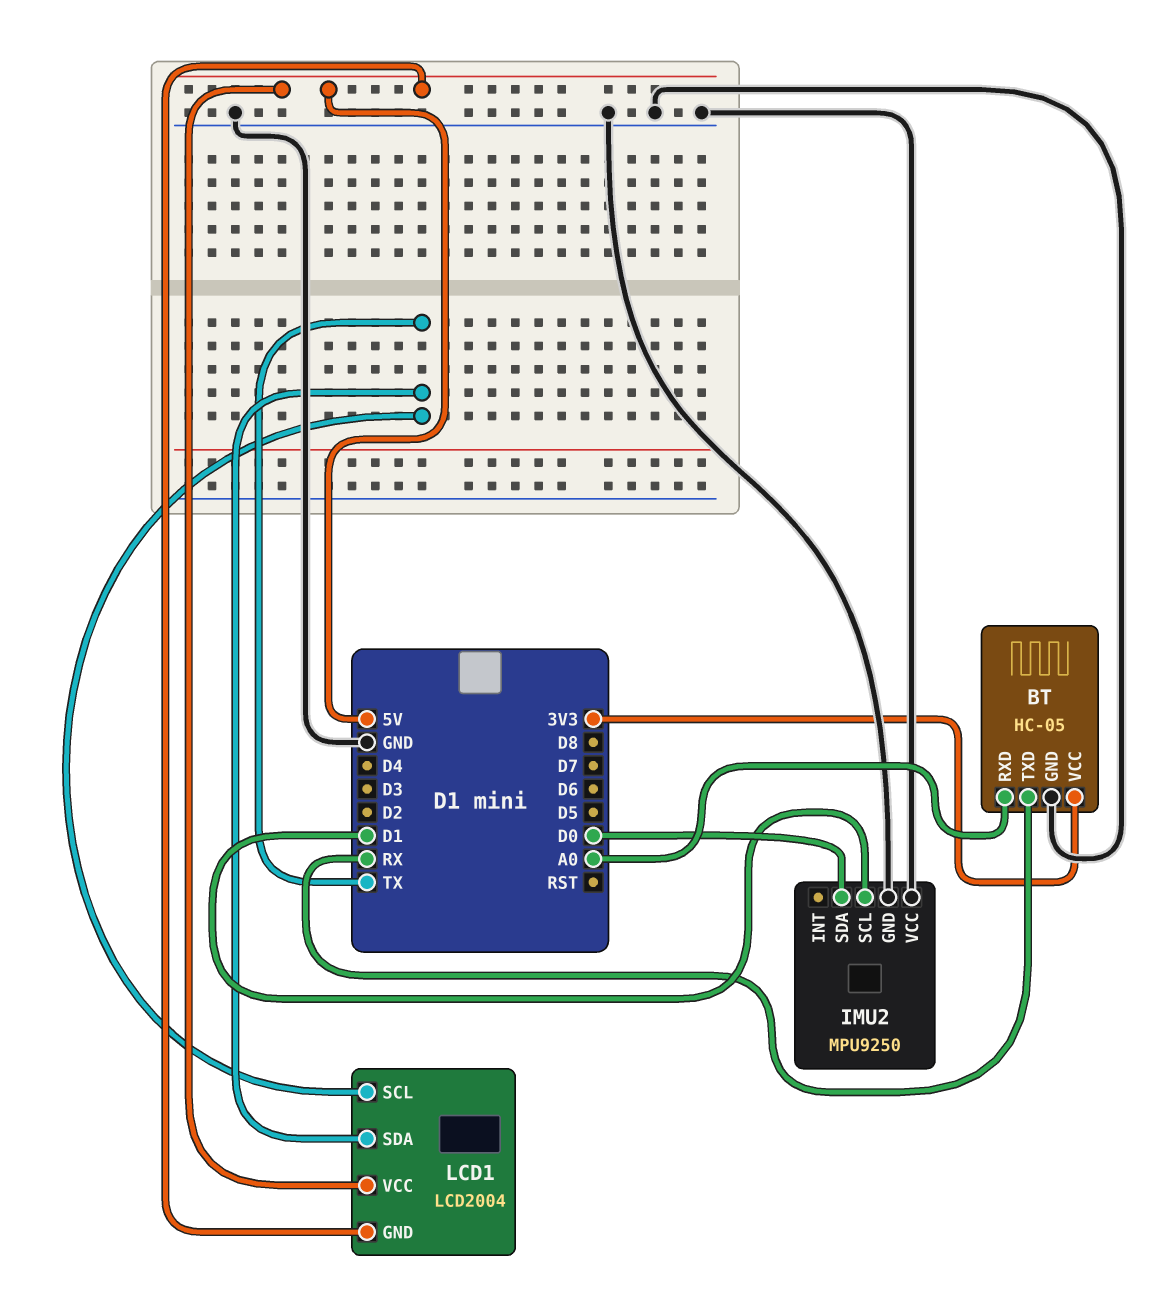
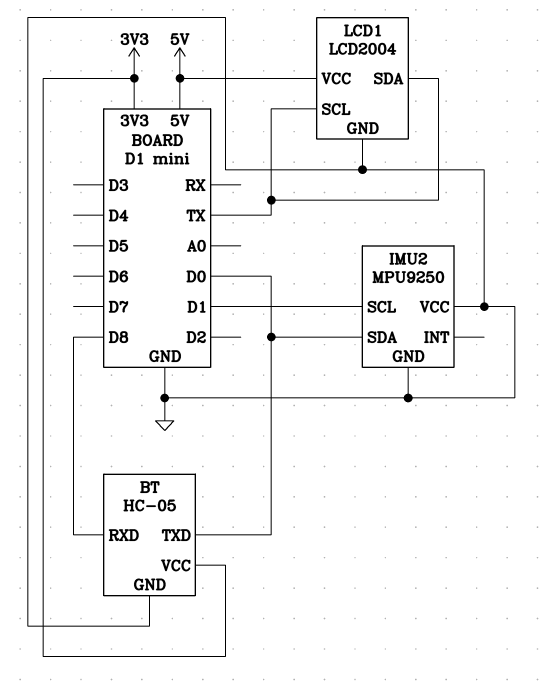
BT pin RXD: A0 -> D8
BT pin TXD: RX -> D0
LCD1 pin GND: 5V -> GND

